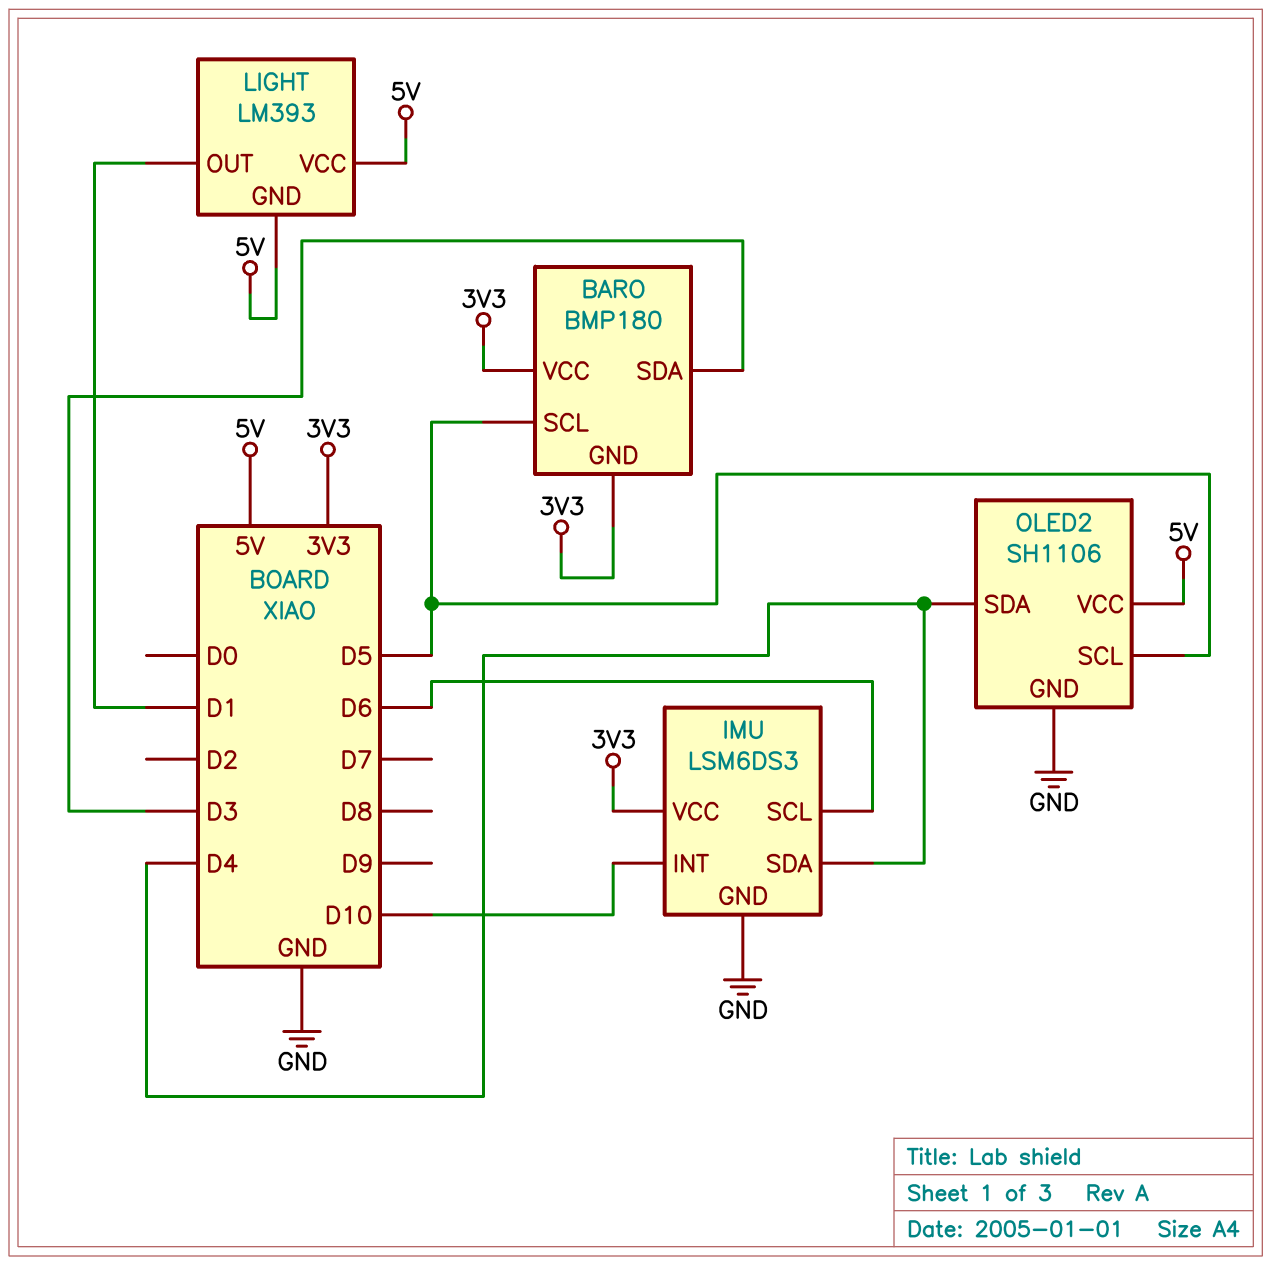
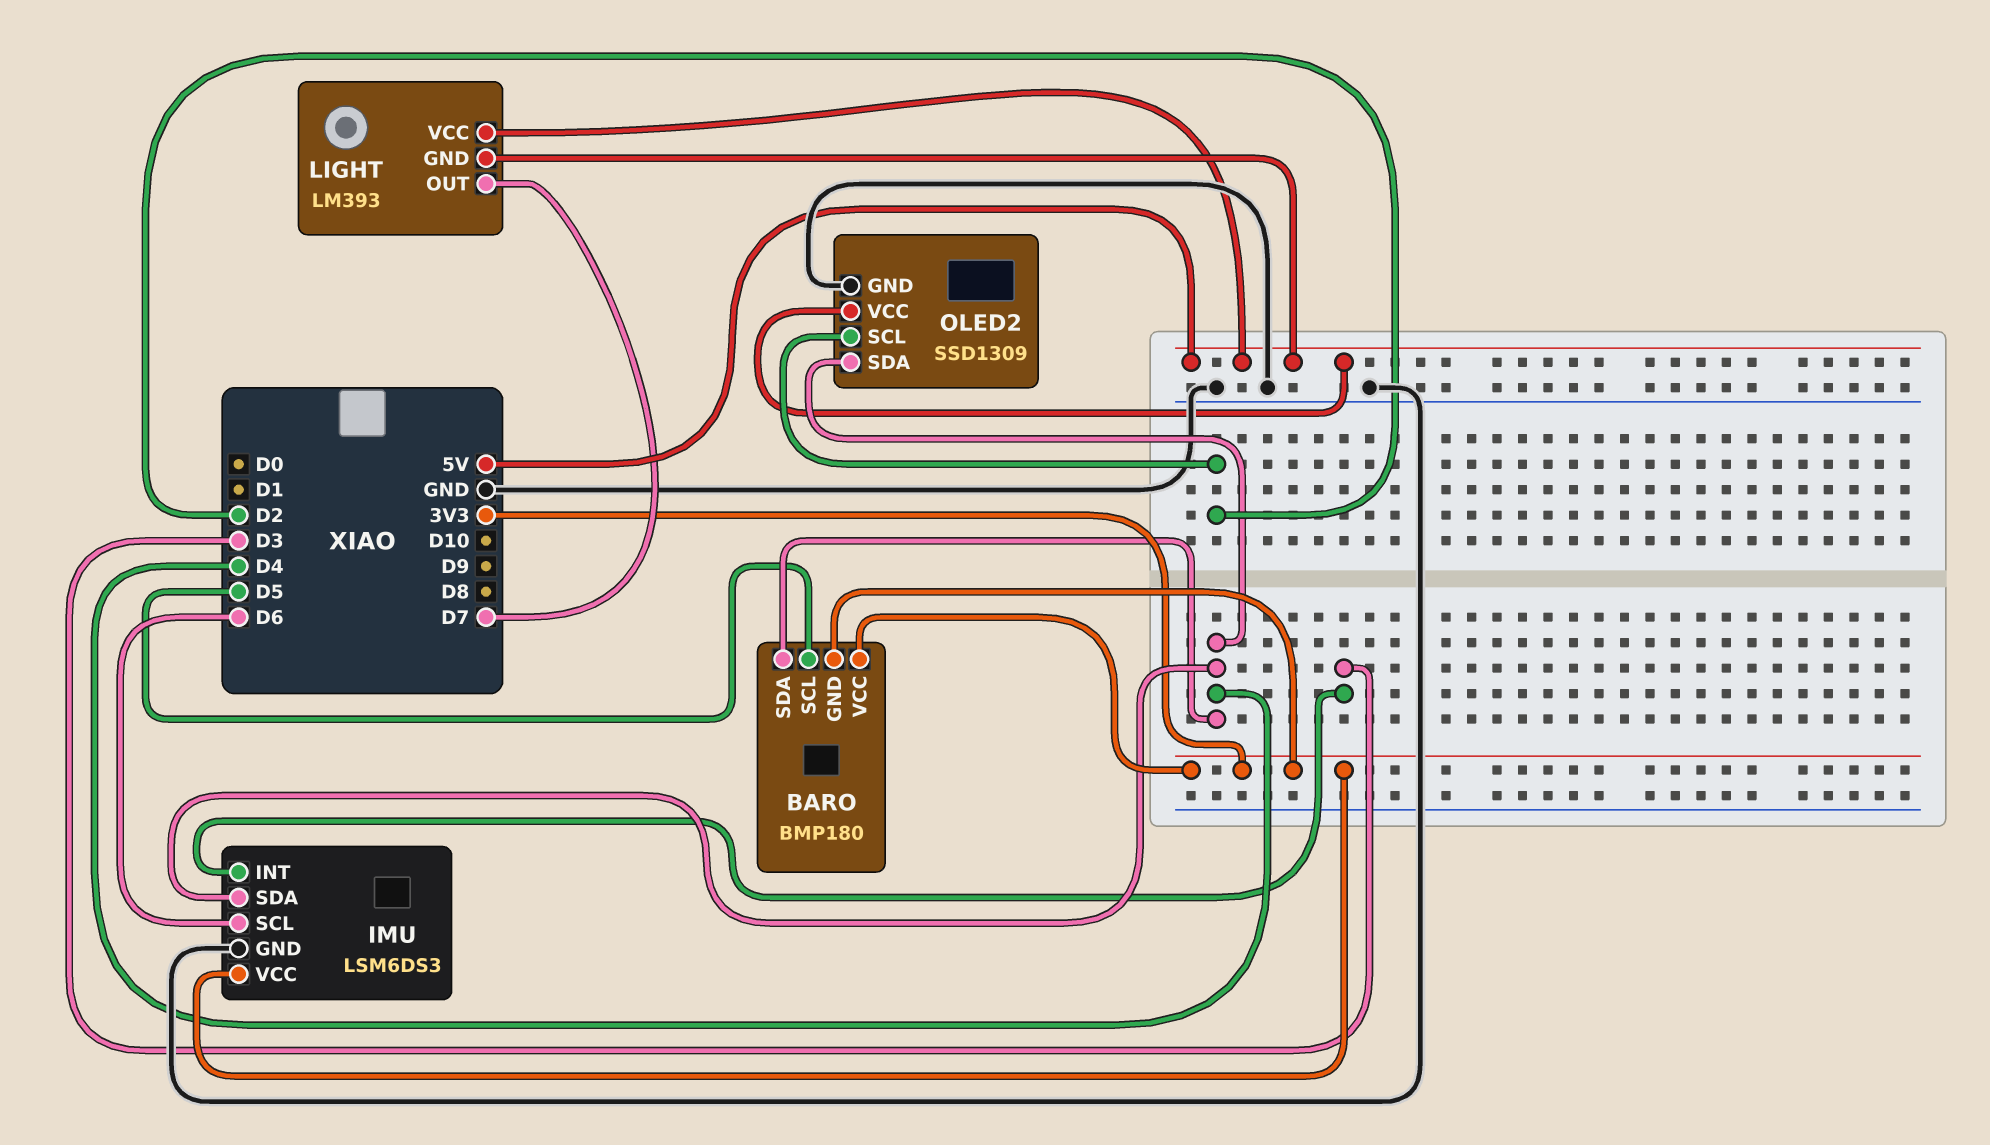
BARO pin SDA: D3 -> D4
IMU pin INT: D10 -> D3
LIGHT pin OUT: D1 -> D7
OLED2: SH1106 -> SSD1309
OLED2 pin SCL: D5 -> D2

